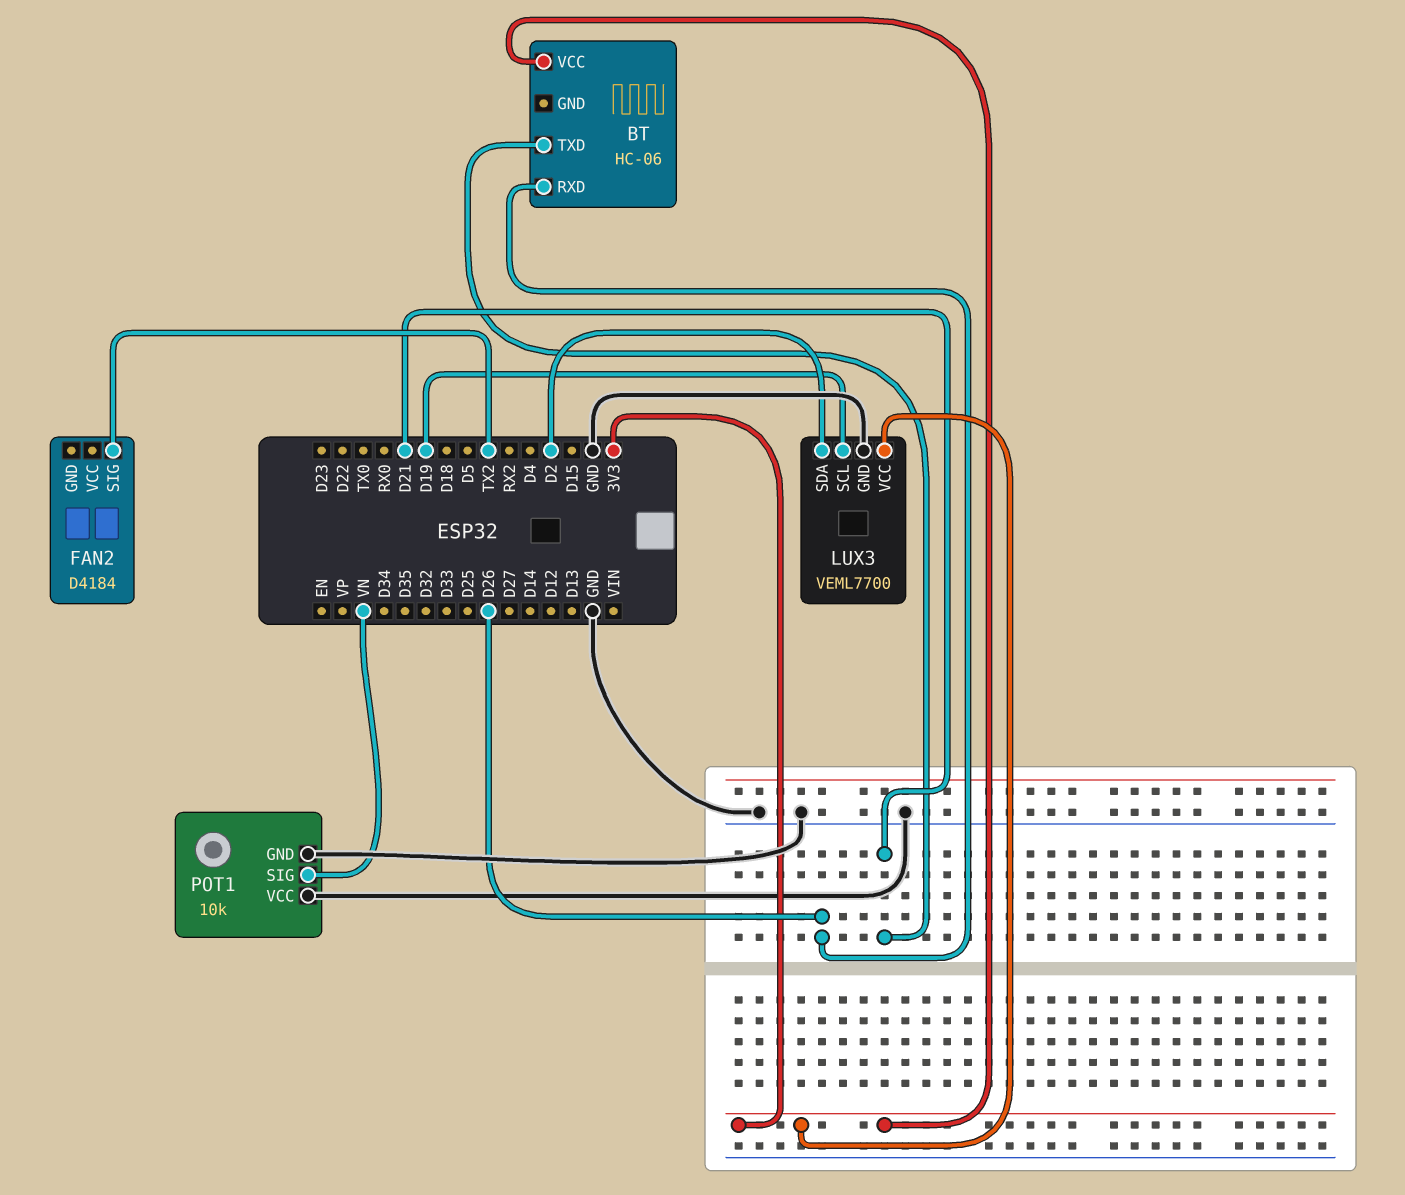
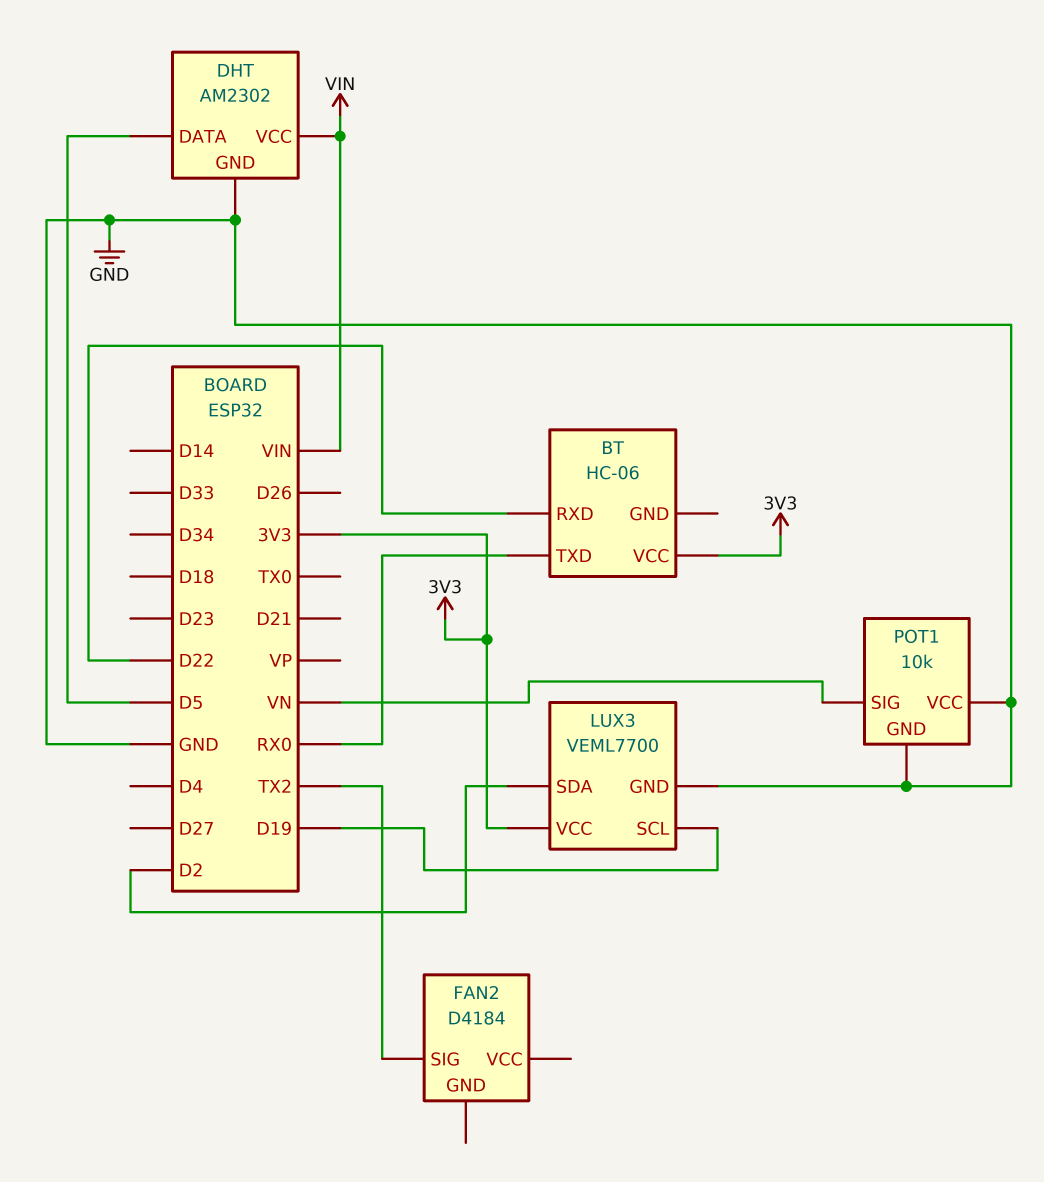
BT pin RXD: D26 -> D22
BT pin TXD: D21 -> RX0
DHT: none -> AM2302
DHT pin DATA: none -> D5
DHT pin GND: none -> GND
DHT pin VCC: none -> VIN

